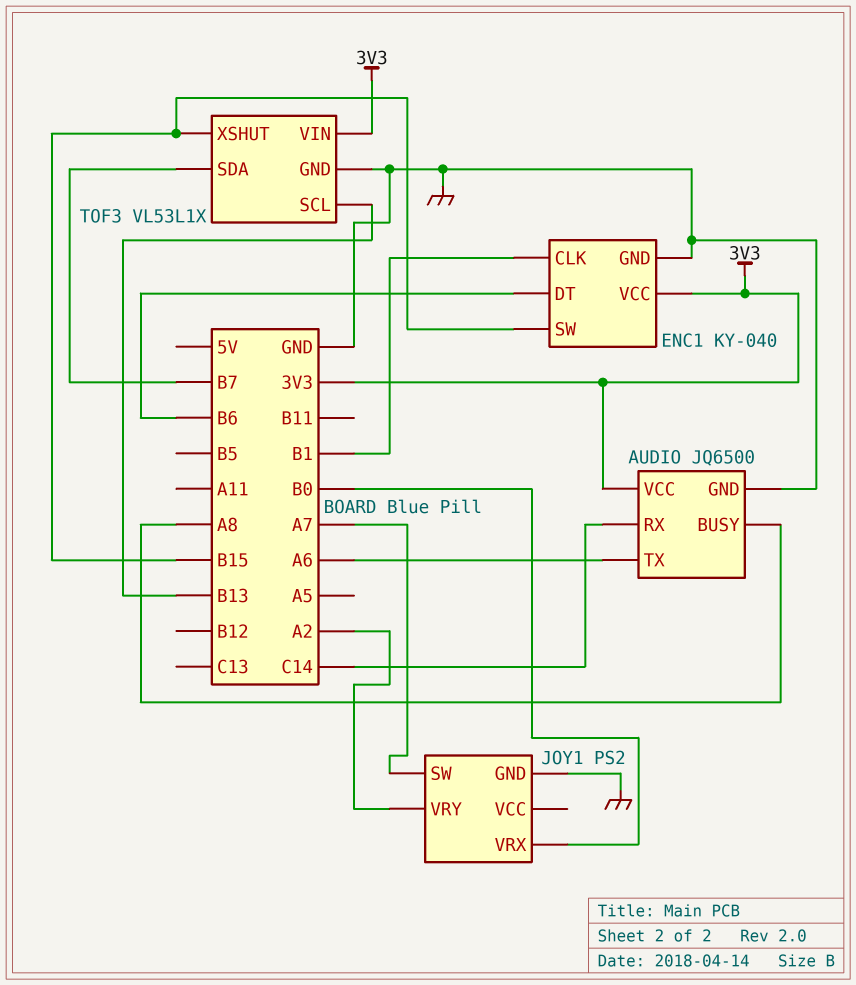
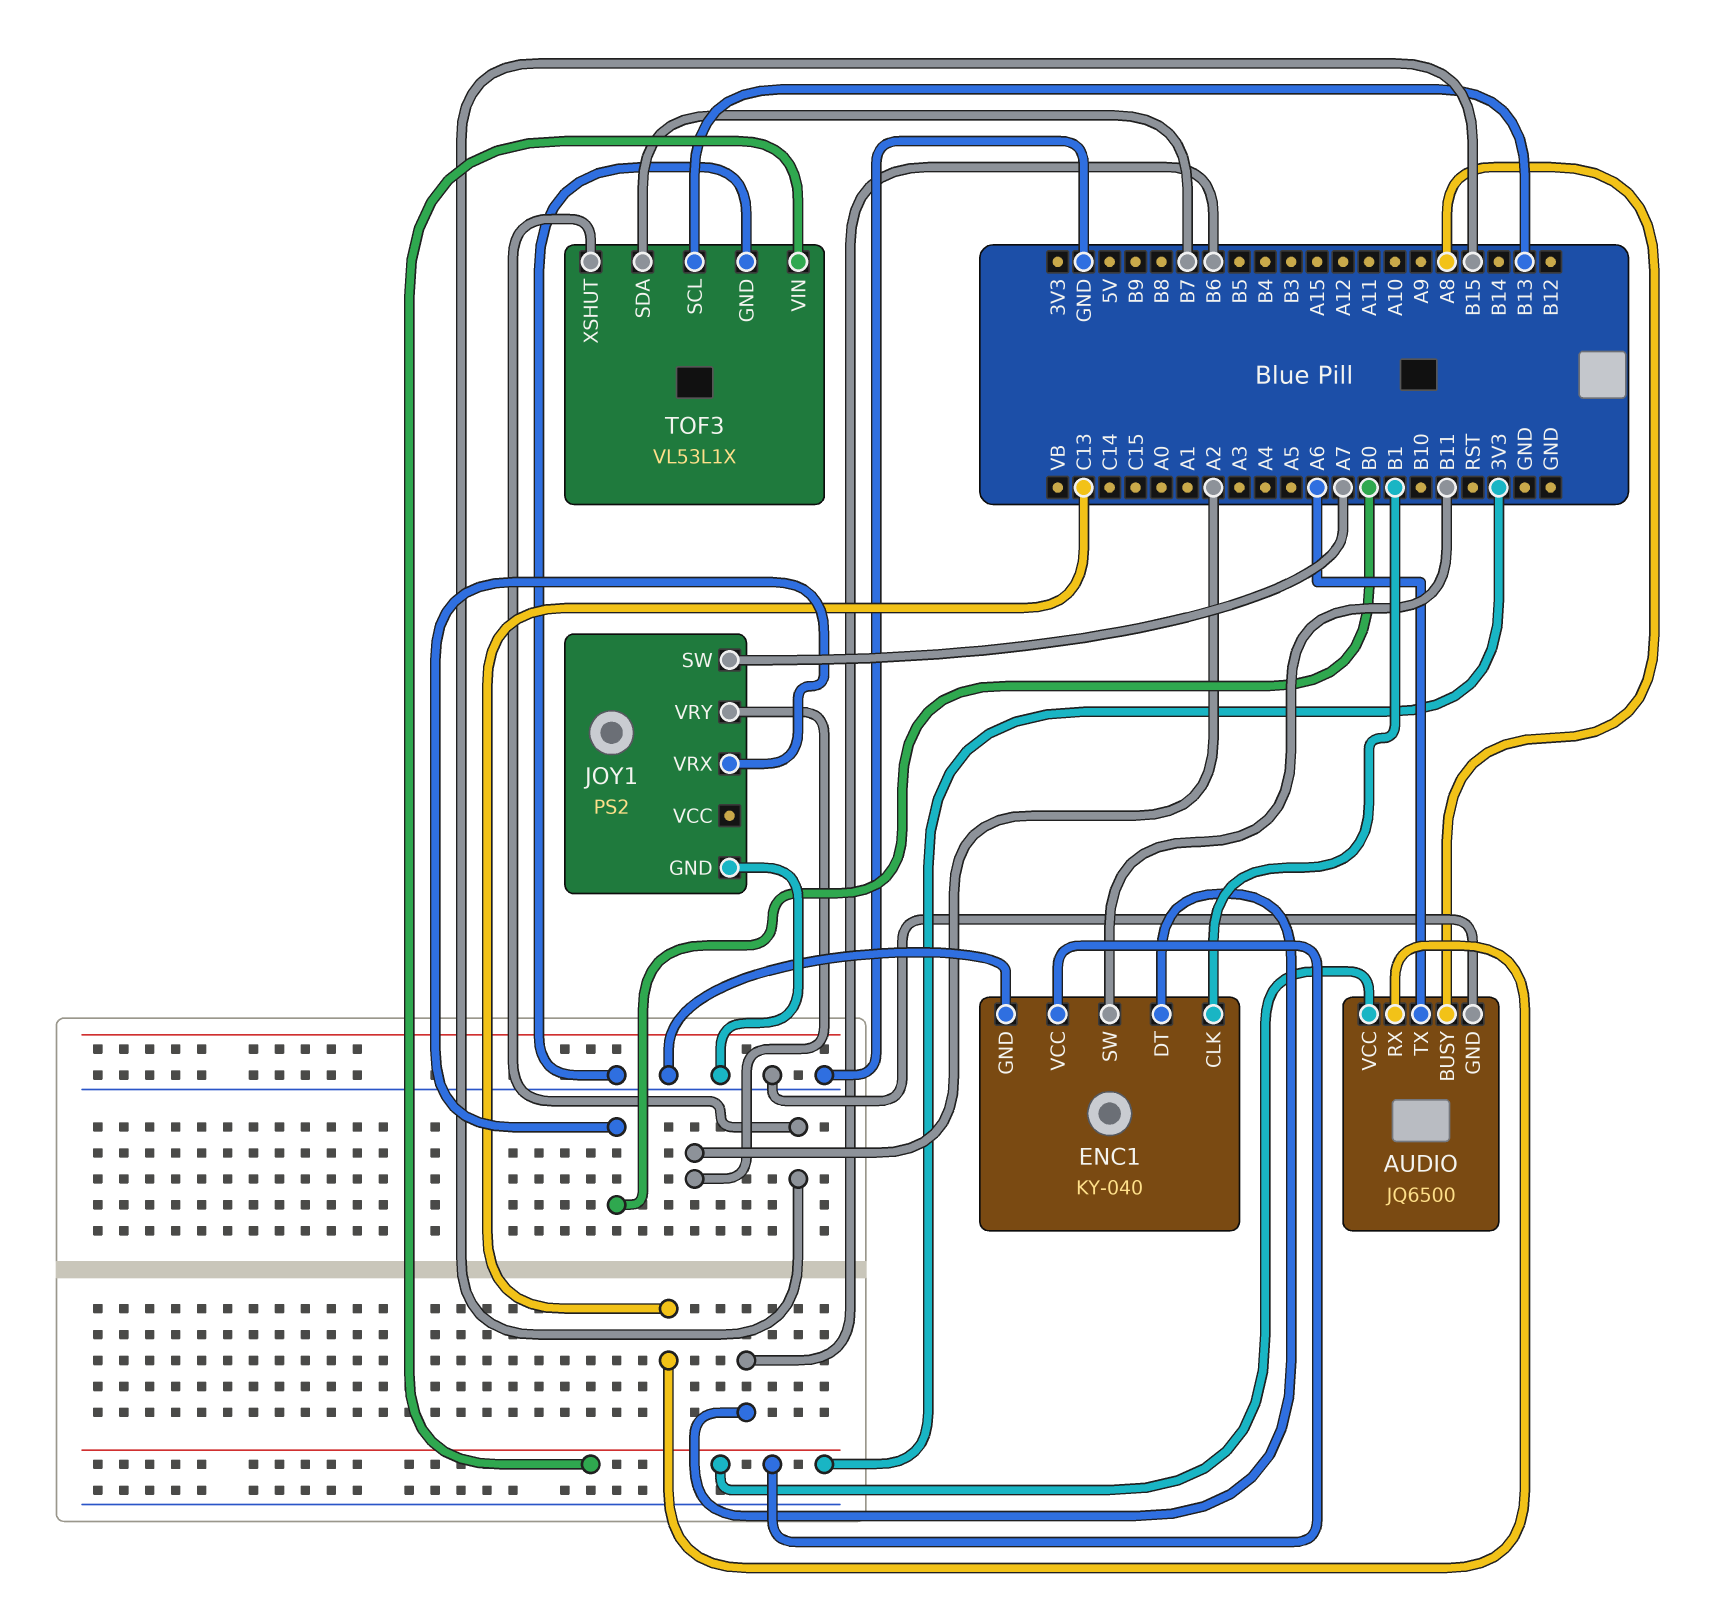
AUDIO pin RX: C14 -> C13
ENC1 pin SW: B15 -> B11

